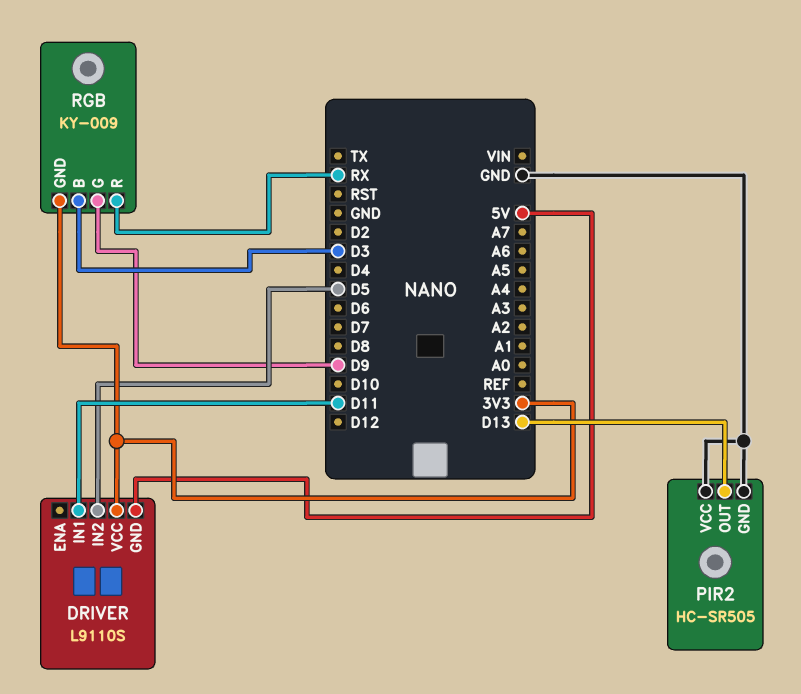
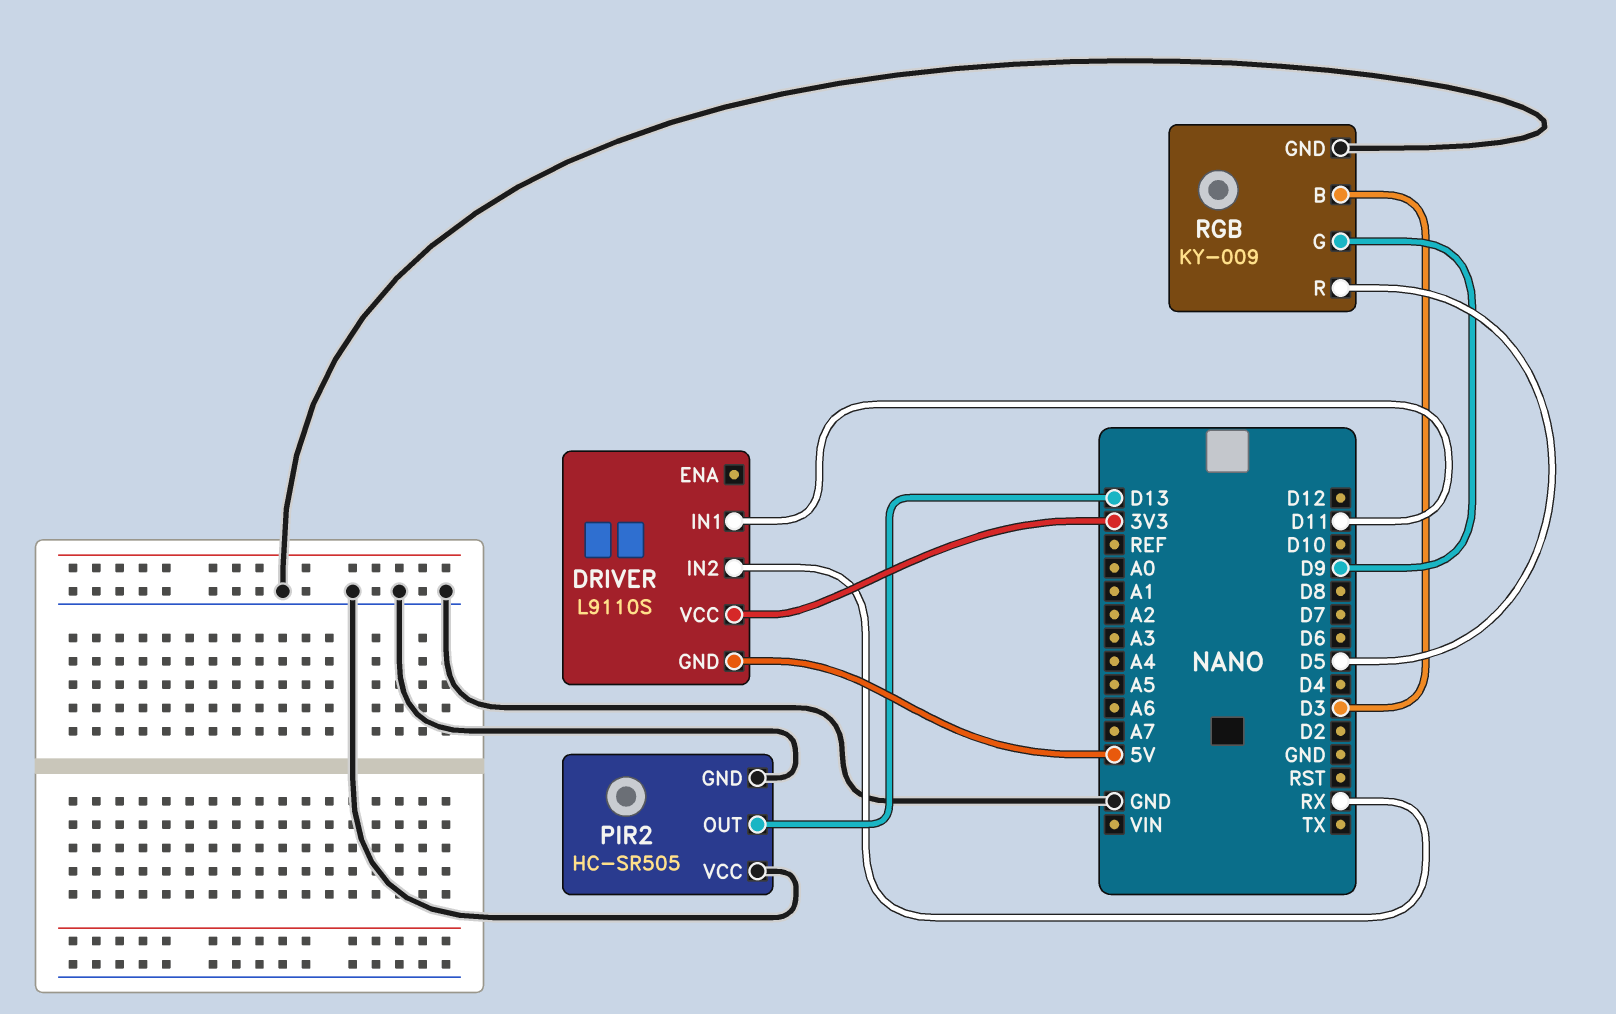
DRIVER pin IN2: D5 -> RX
RGB pin GND: 3V3 -> GND
RGB pin R: RX -> D5

